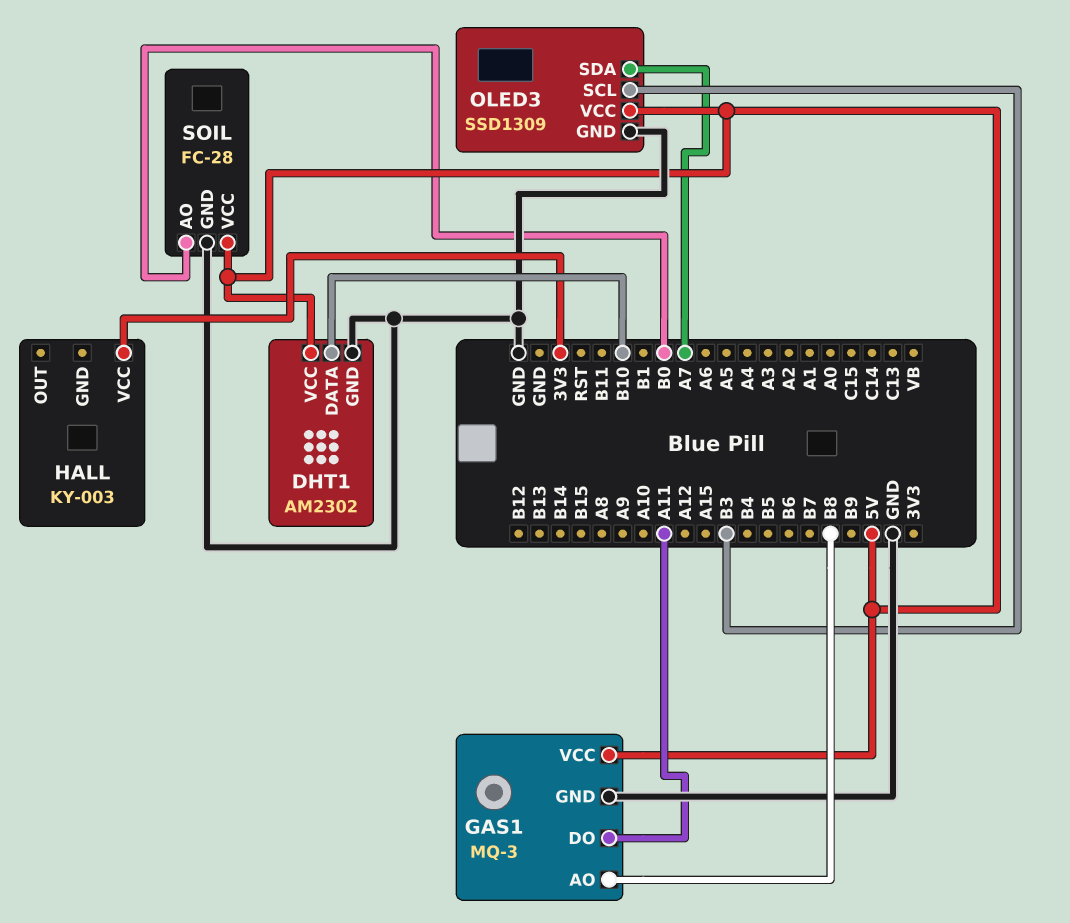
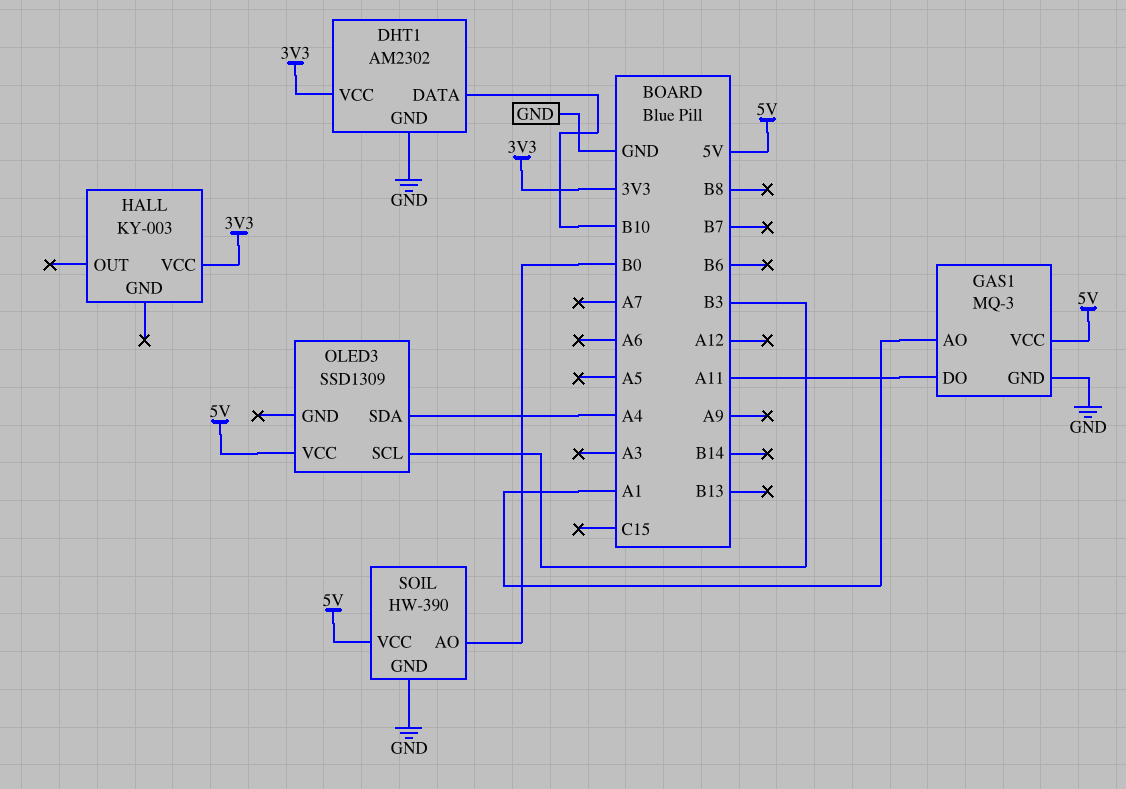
DHT1 pin VCC: 5V -> 3V3
GAS1 pin AO: B8 -> A1
OLED3 pin GND: GND -> none
OLED3 pin SDA: A7 -> A4
SOIL: FC-28 -> HW-390

